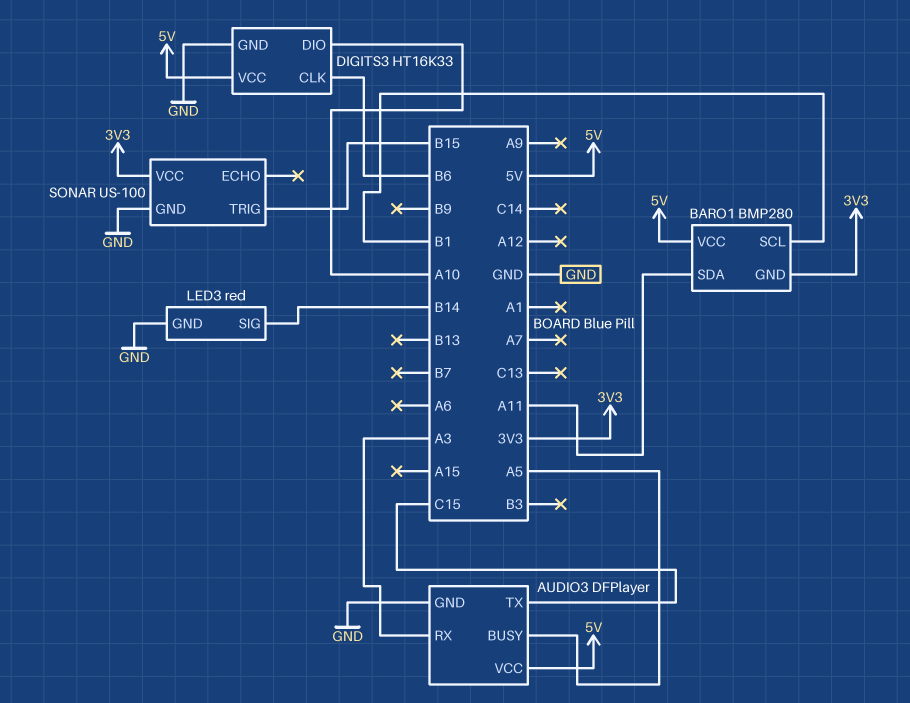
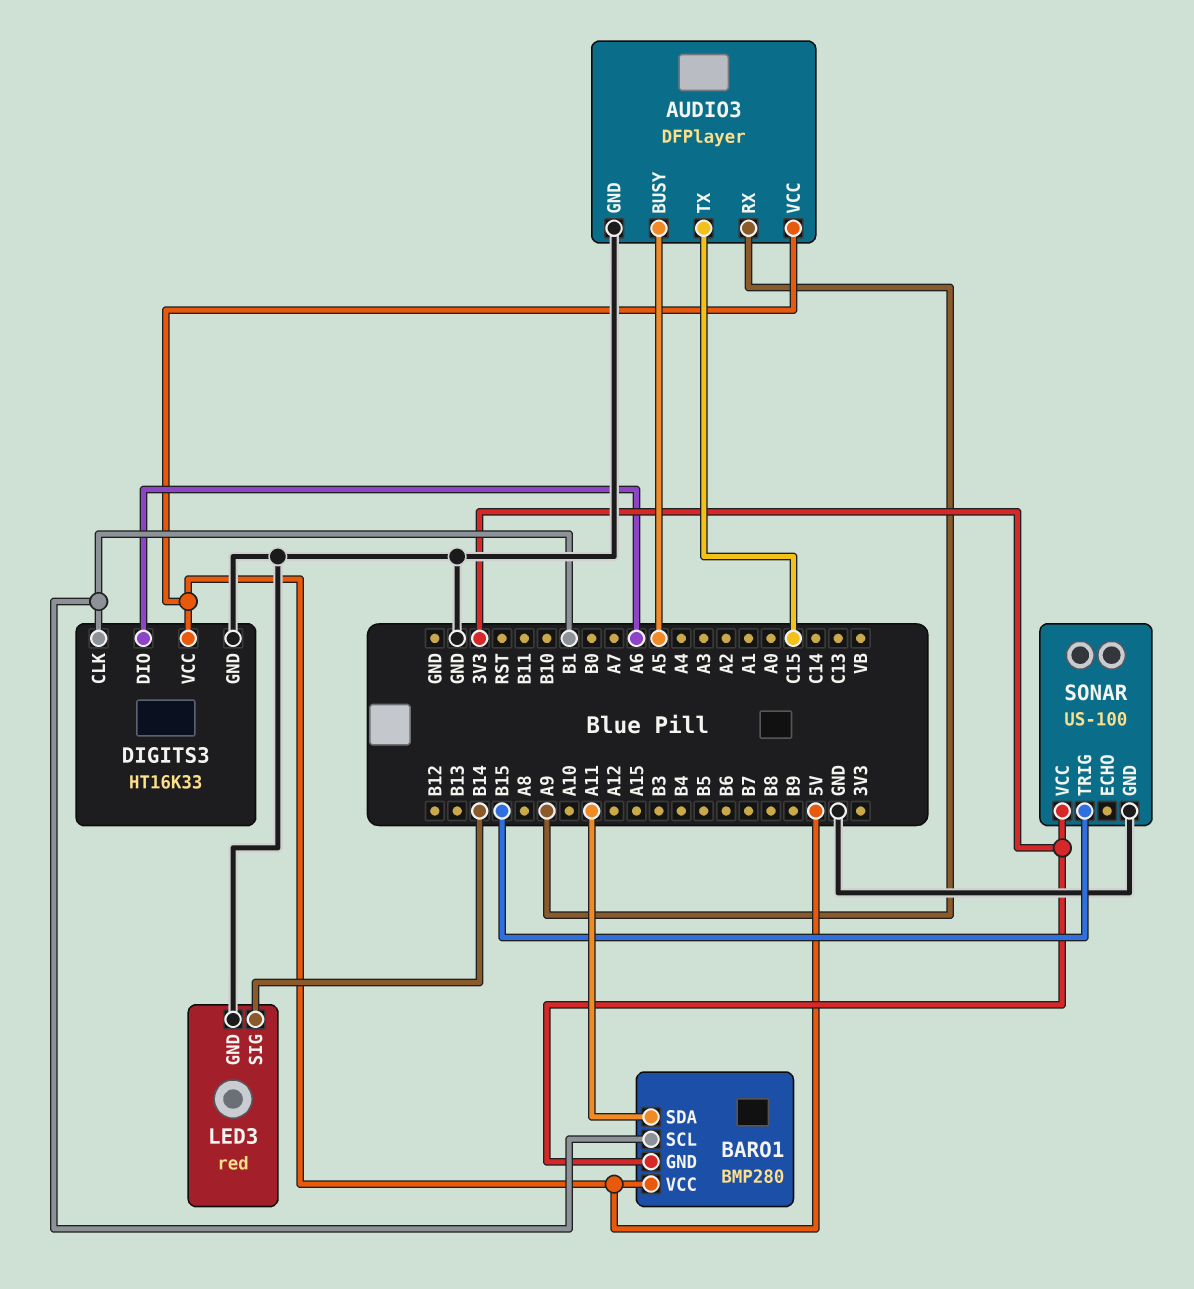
AUDIO3 pin RX: A3 -> A9
DIGITS3 pin CLK: B6 -> B1
DIGITS3 pin DIO: A10 -> A6

